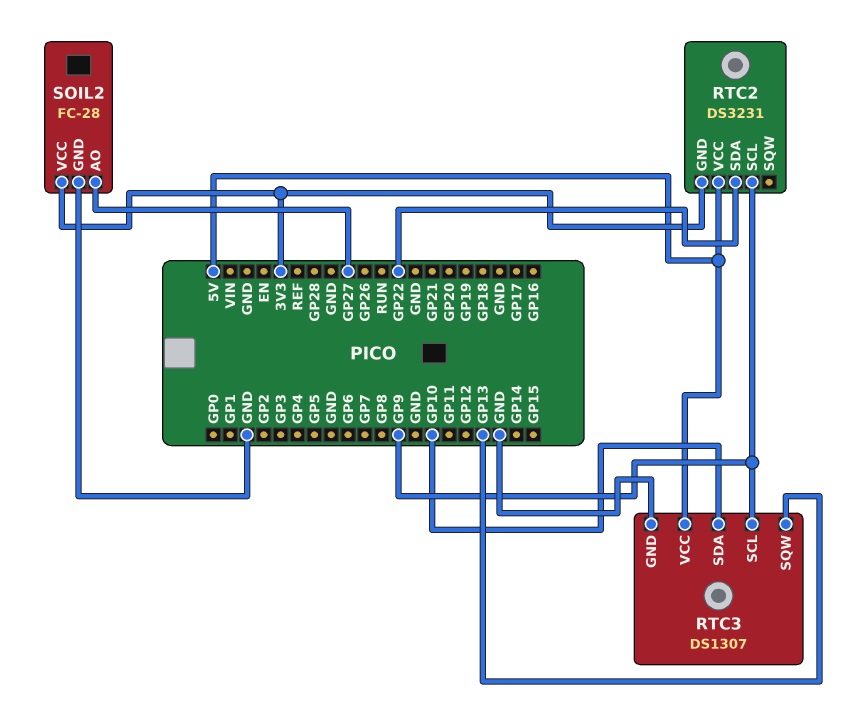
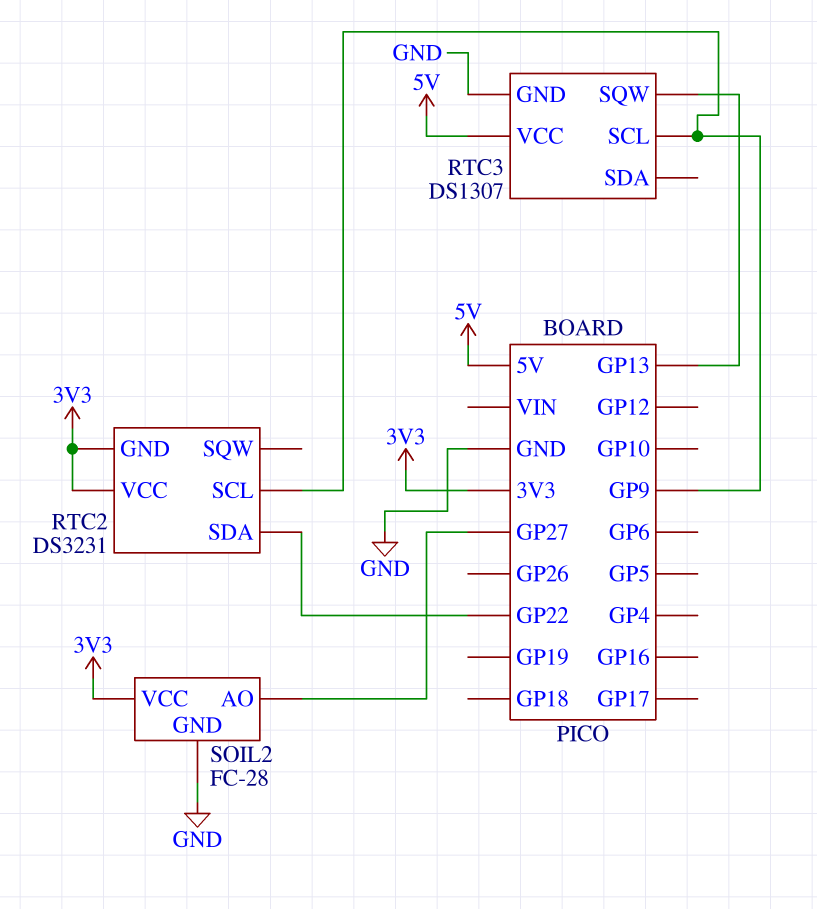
RTC2 pin VCC: 5V -> 3V3
RTC3 pin SDA: GP10 -> none

